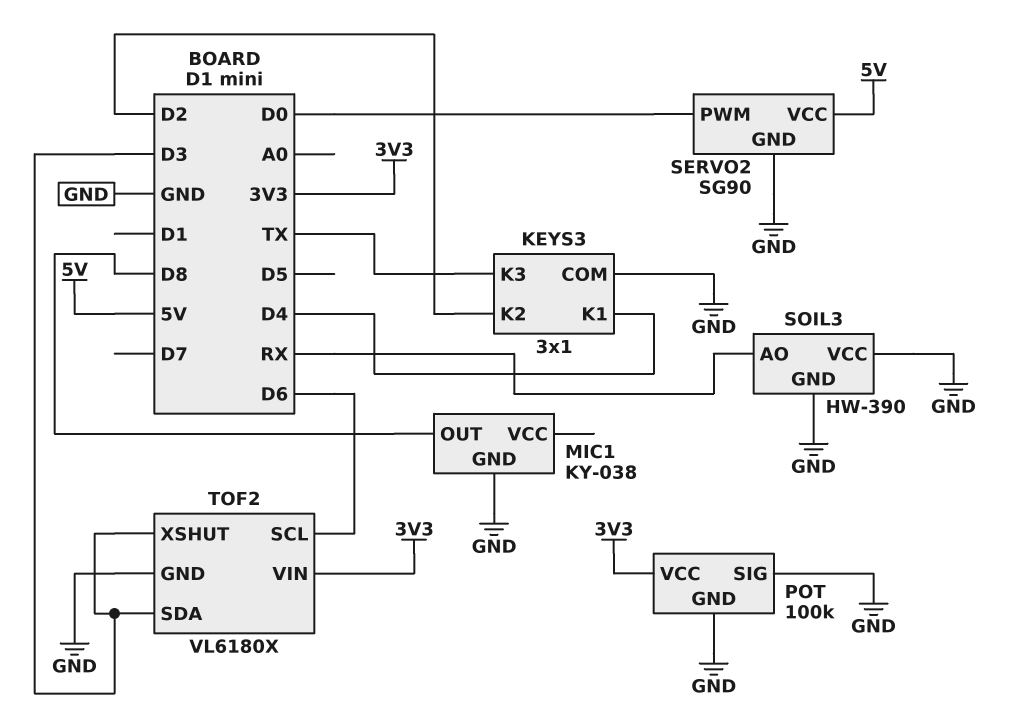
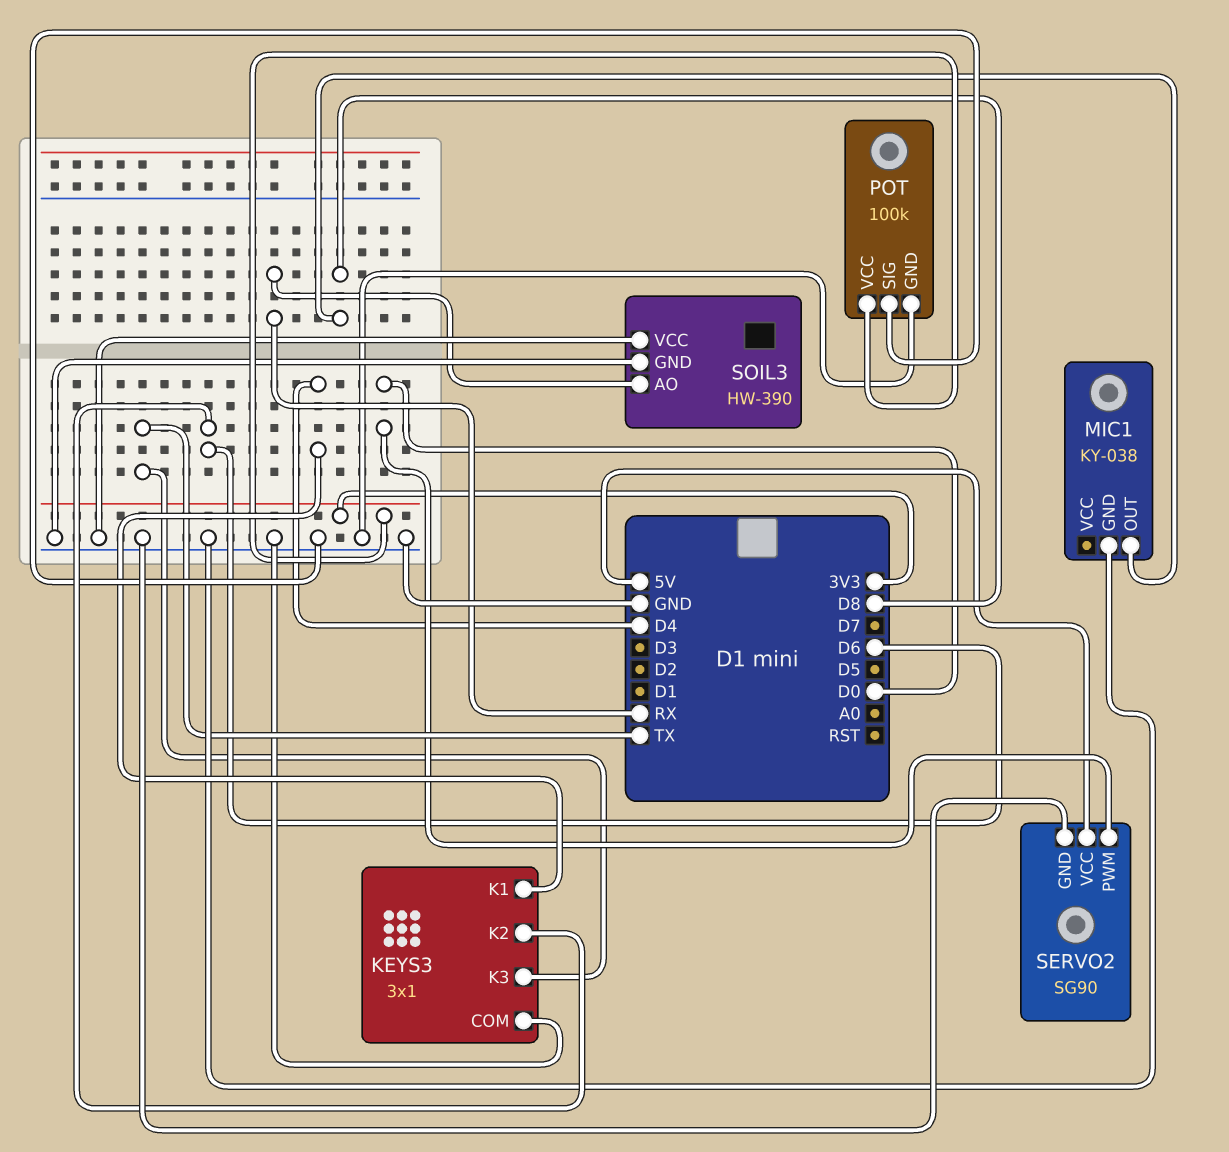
KEYS3 pin K2: D2 -> D6
TOF2: VL6180X -> none
TOF2 pin GND: GND -> none
TOF2 pin SCL: D6 -> none
TOF2 pin SDA: D3 -> none
TOF2 pin VIN: 3V3 -> none
TOF2 pin XSHUT: D3 -> none

